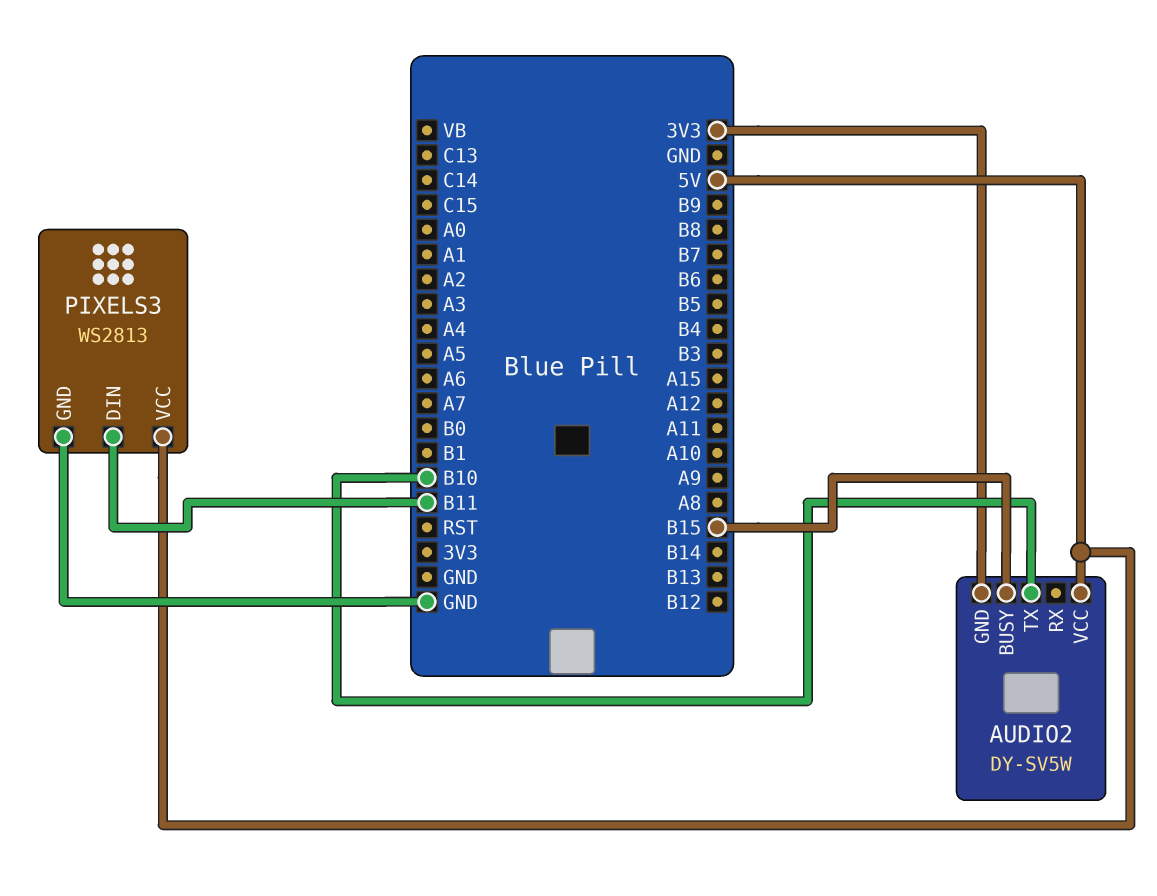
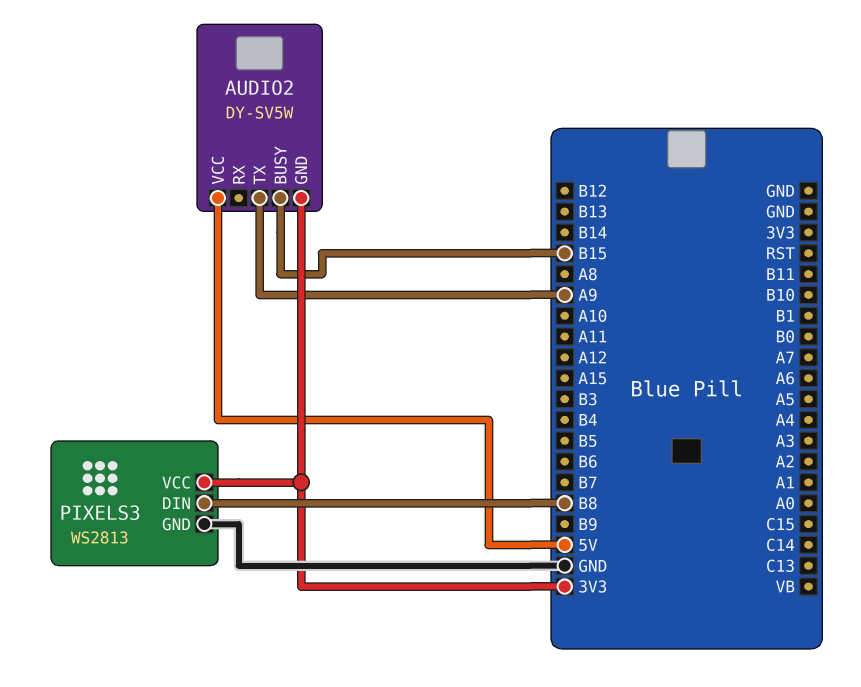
AUDIO2 pin TX: B10 -> A9
PIXELS3 pin DIN: B11 -> B8
PIXELS3 pin VCC: 5V -> 3V3

